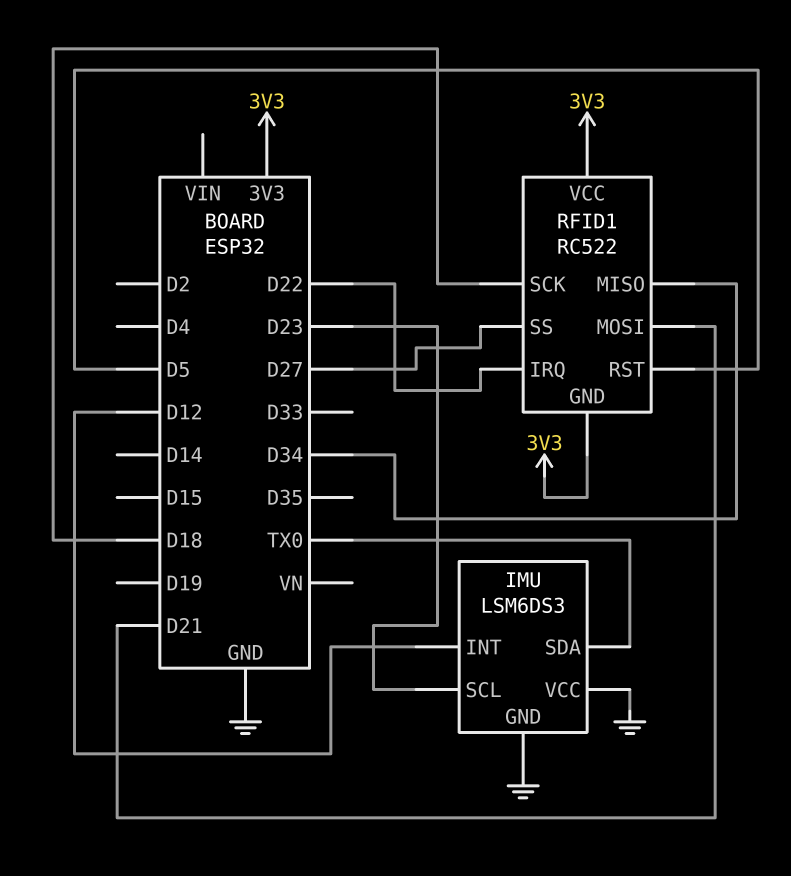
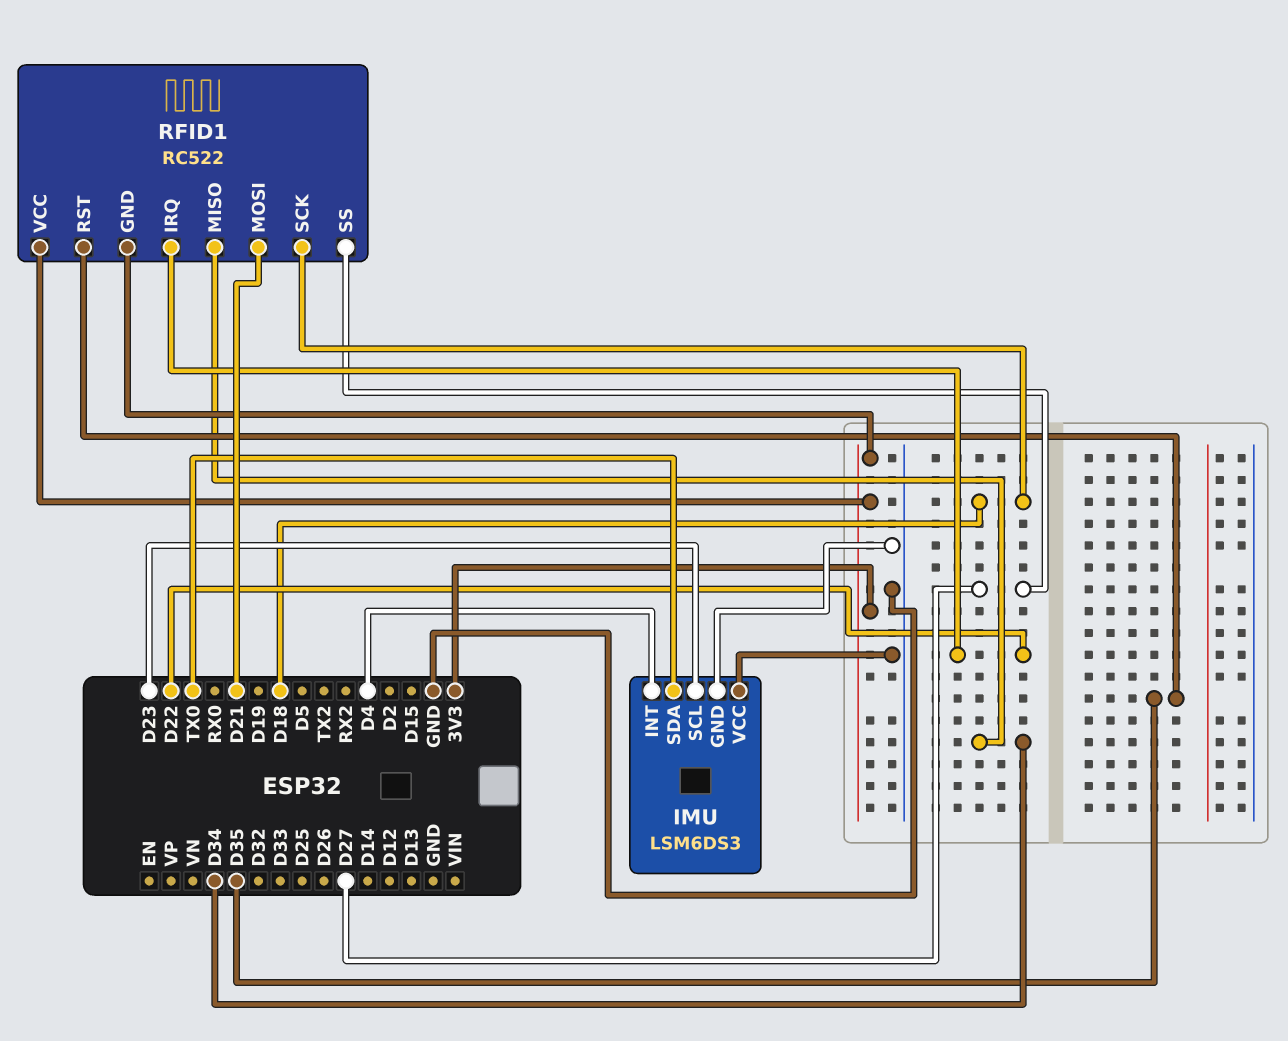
IMU pin INT: D12 -> D4
RFID1 pin RST: D5 -> D35

